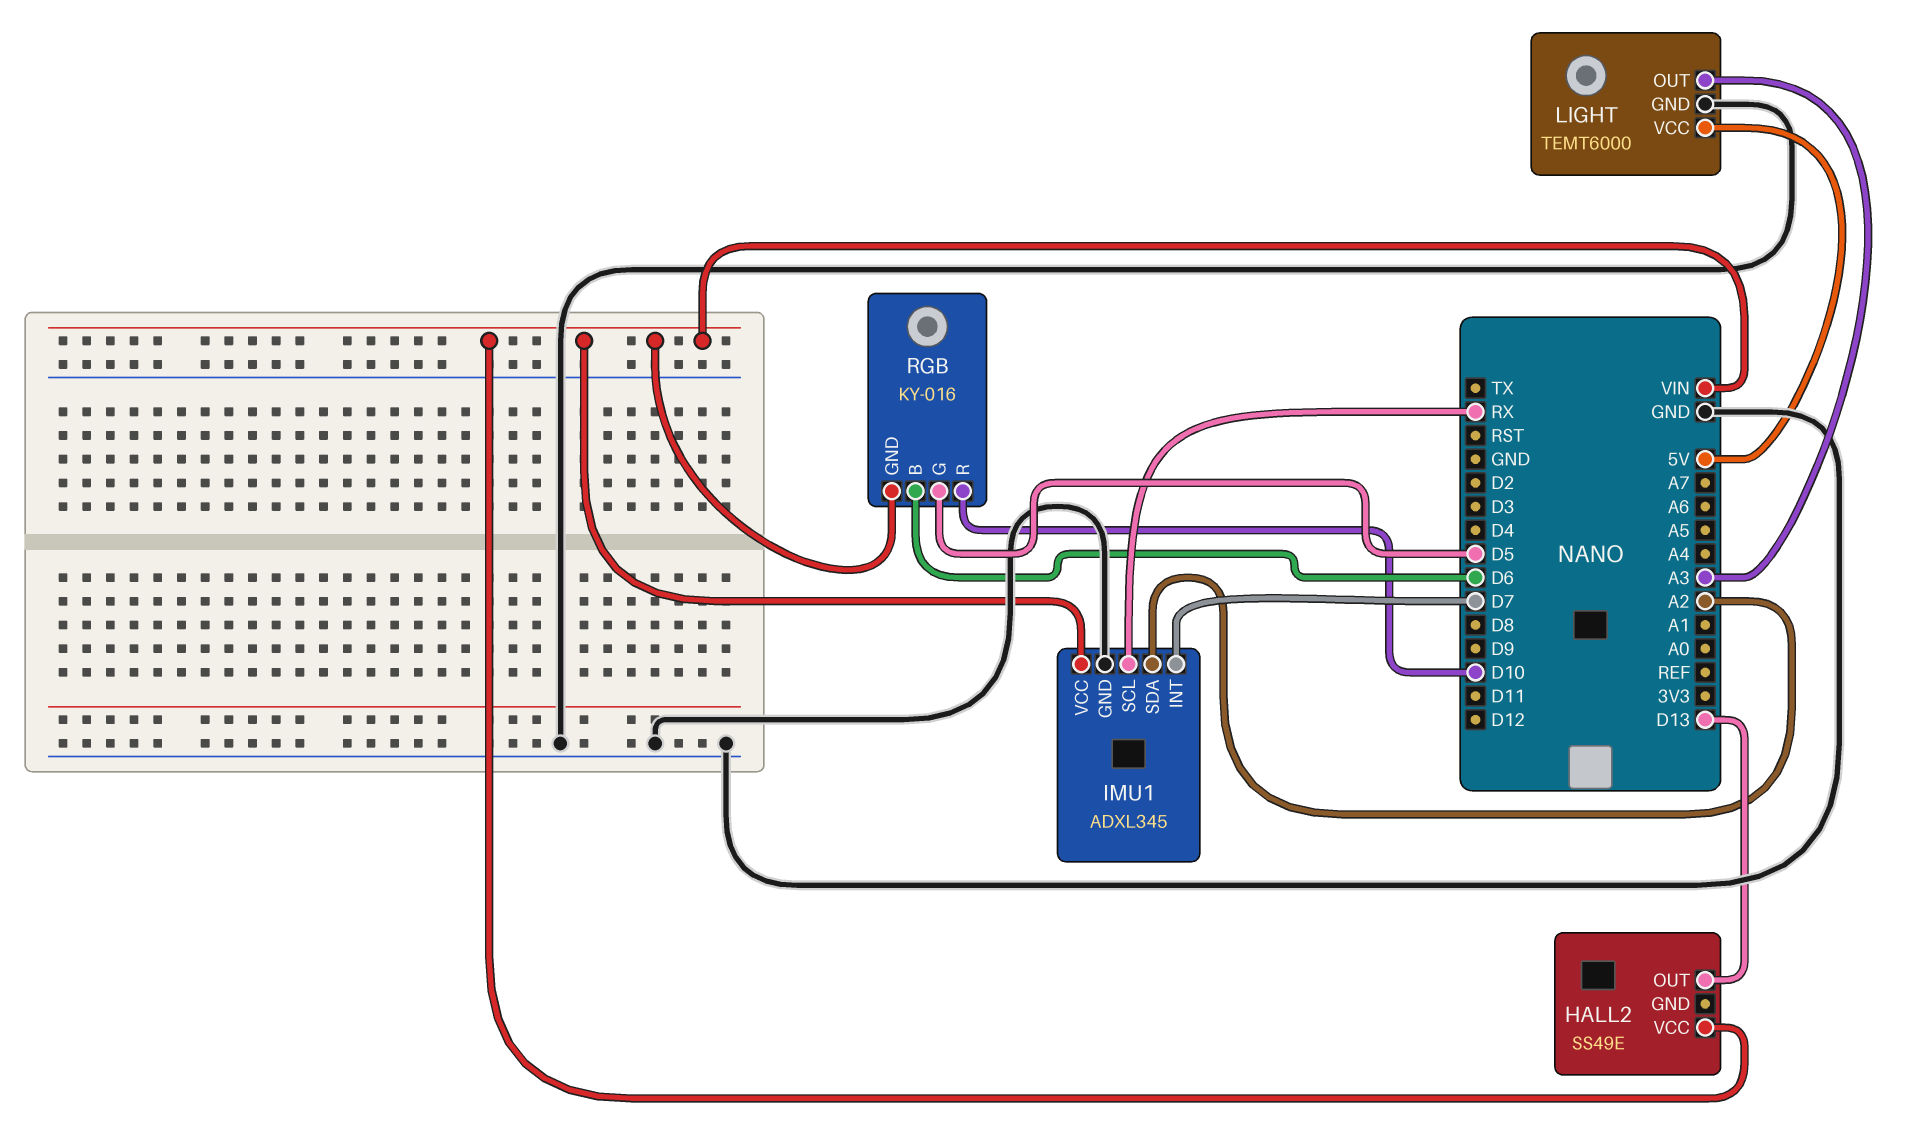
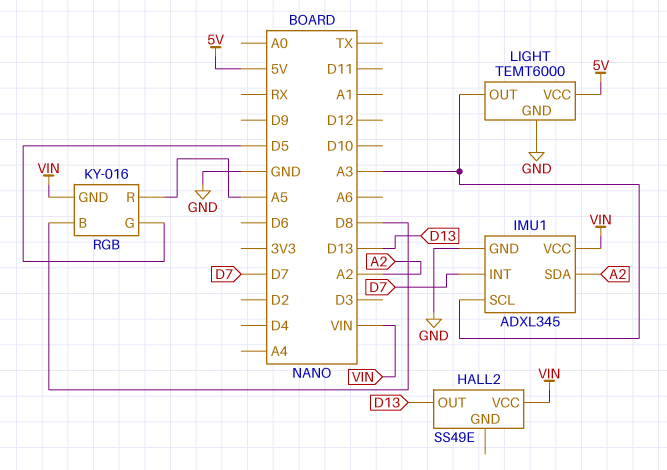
IMU1 pin SCL: RX -> A3
RGB pin B: D6 -> D8
RGB pin R: D10 -> A5

